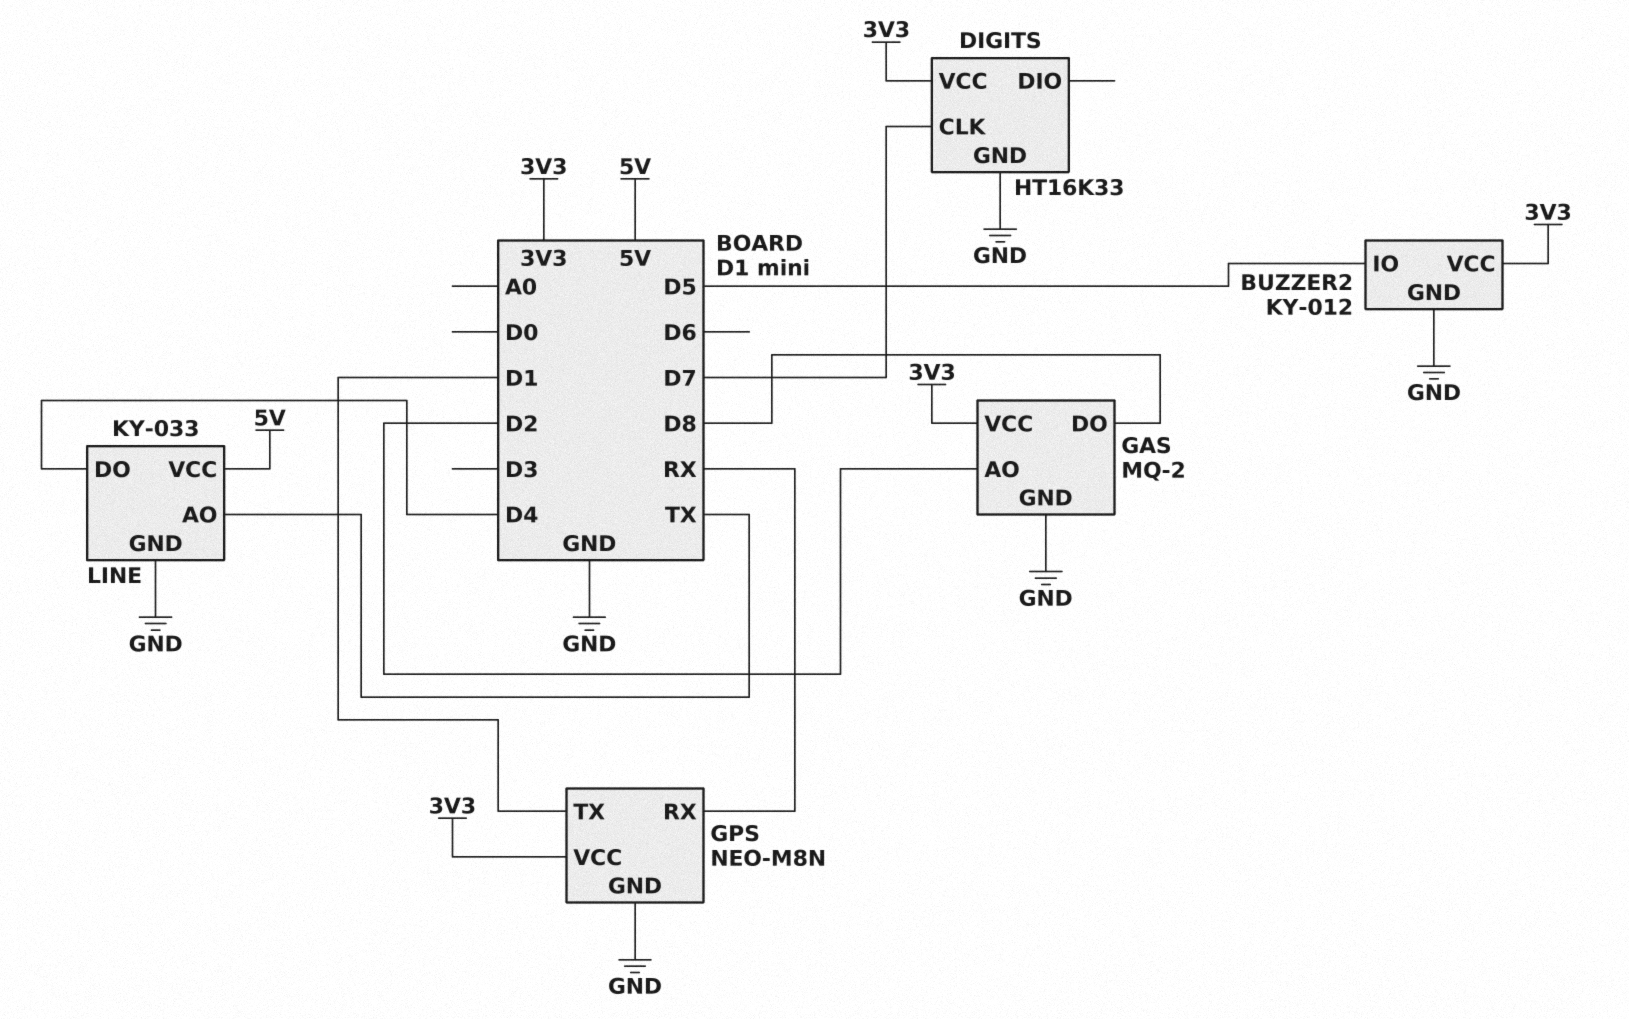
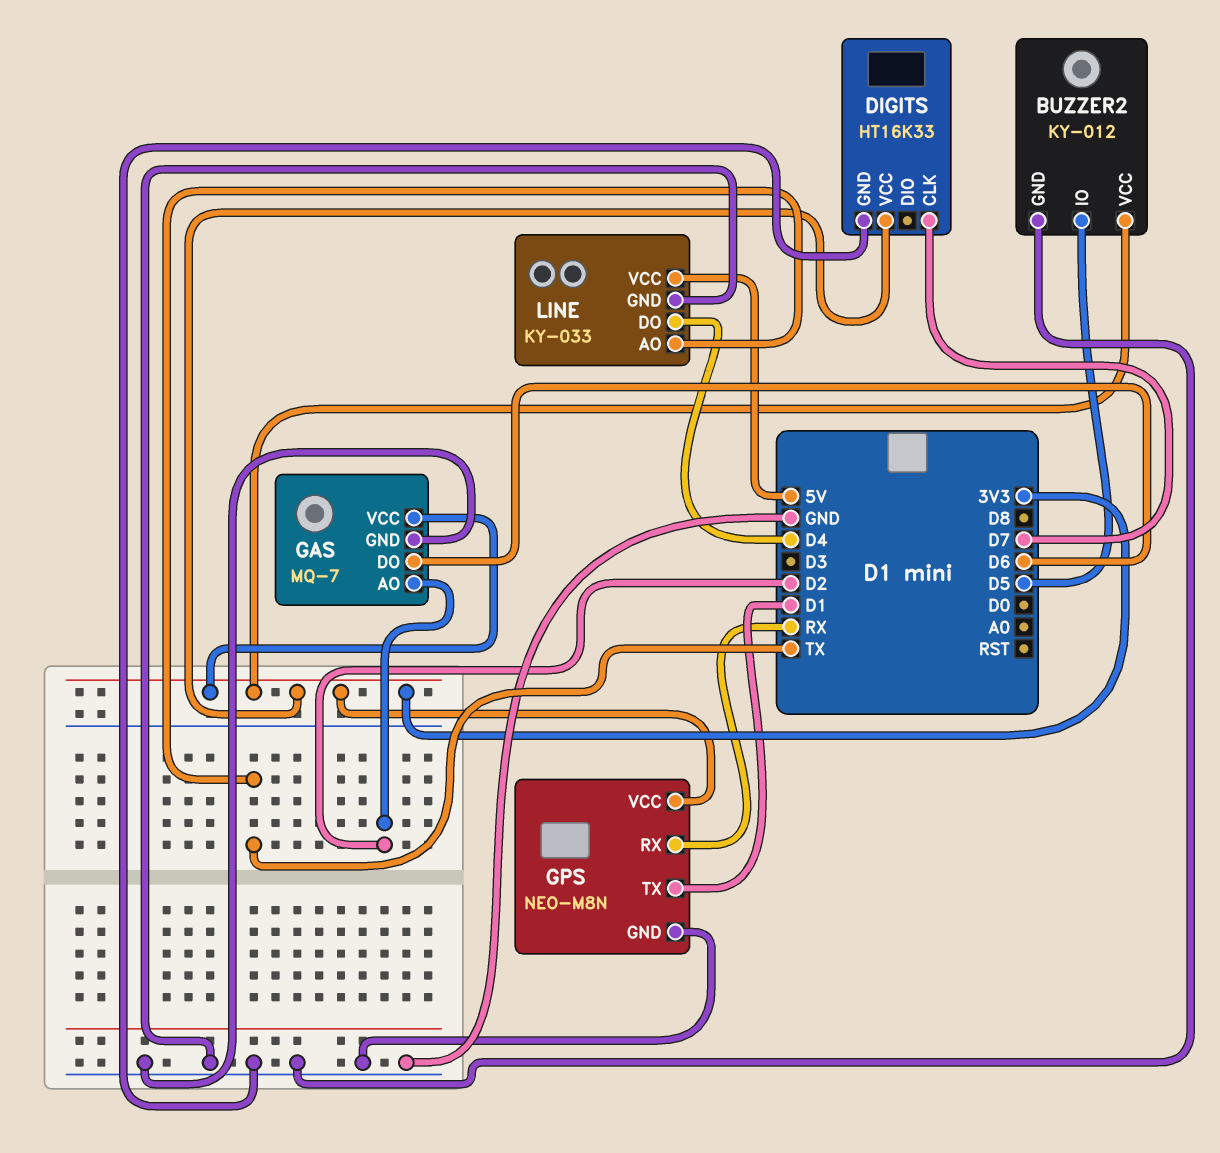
GAS: MQ-2 -> MQ-7
GAS pin DO: D8 -> D6

